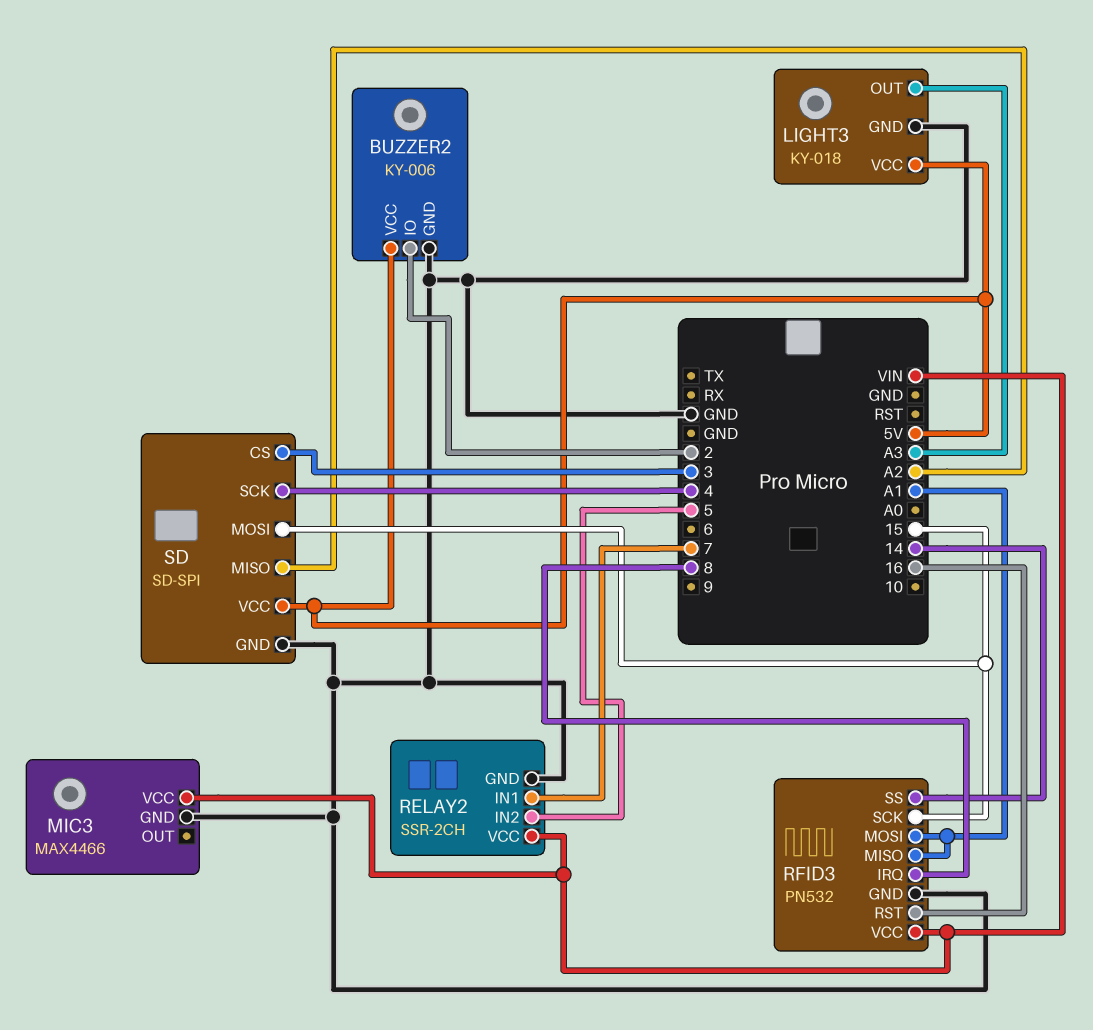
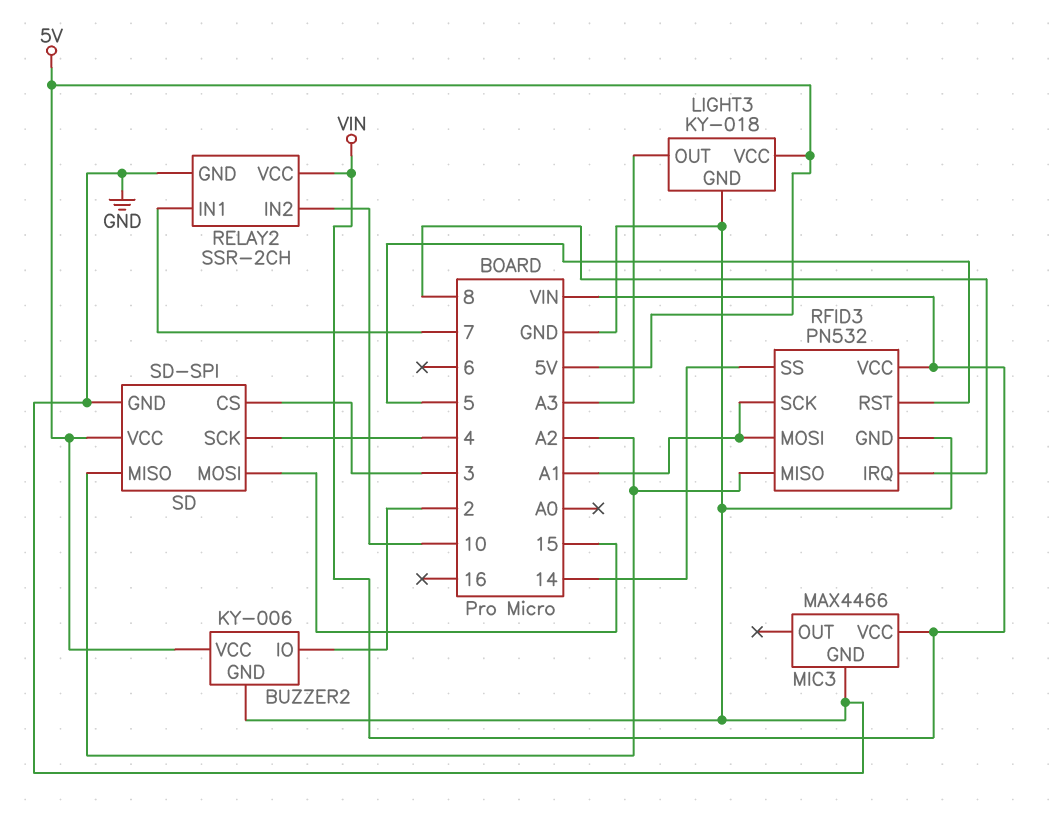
RELAY2 pin IN2: 5 -> 10
RFID3 pin MISO: A1 -> A2
RFID3 pin RST: 16 -> 5
RFID3 pin SCK: 15 -> A1

